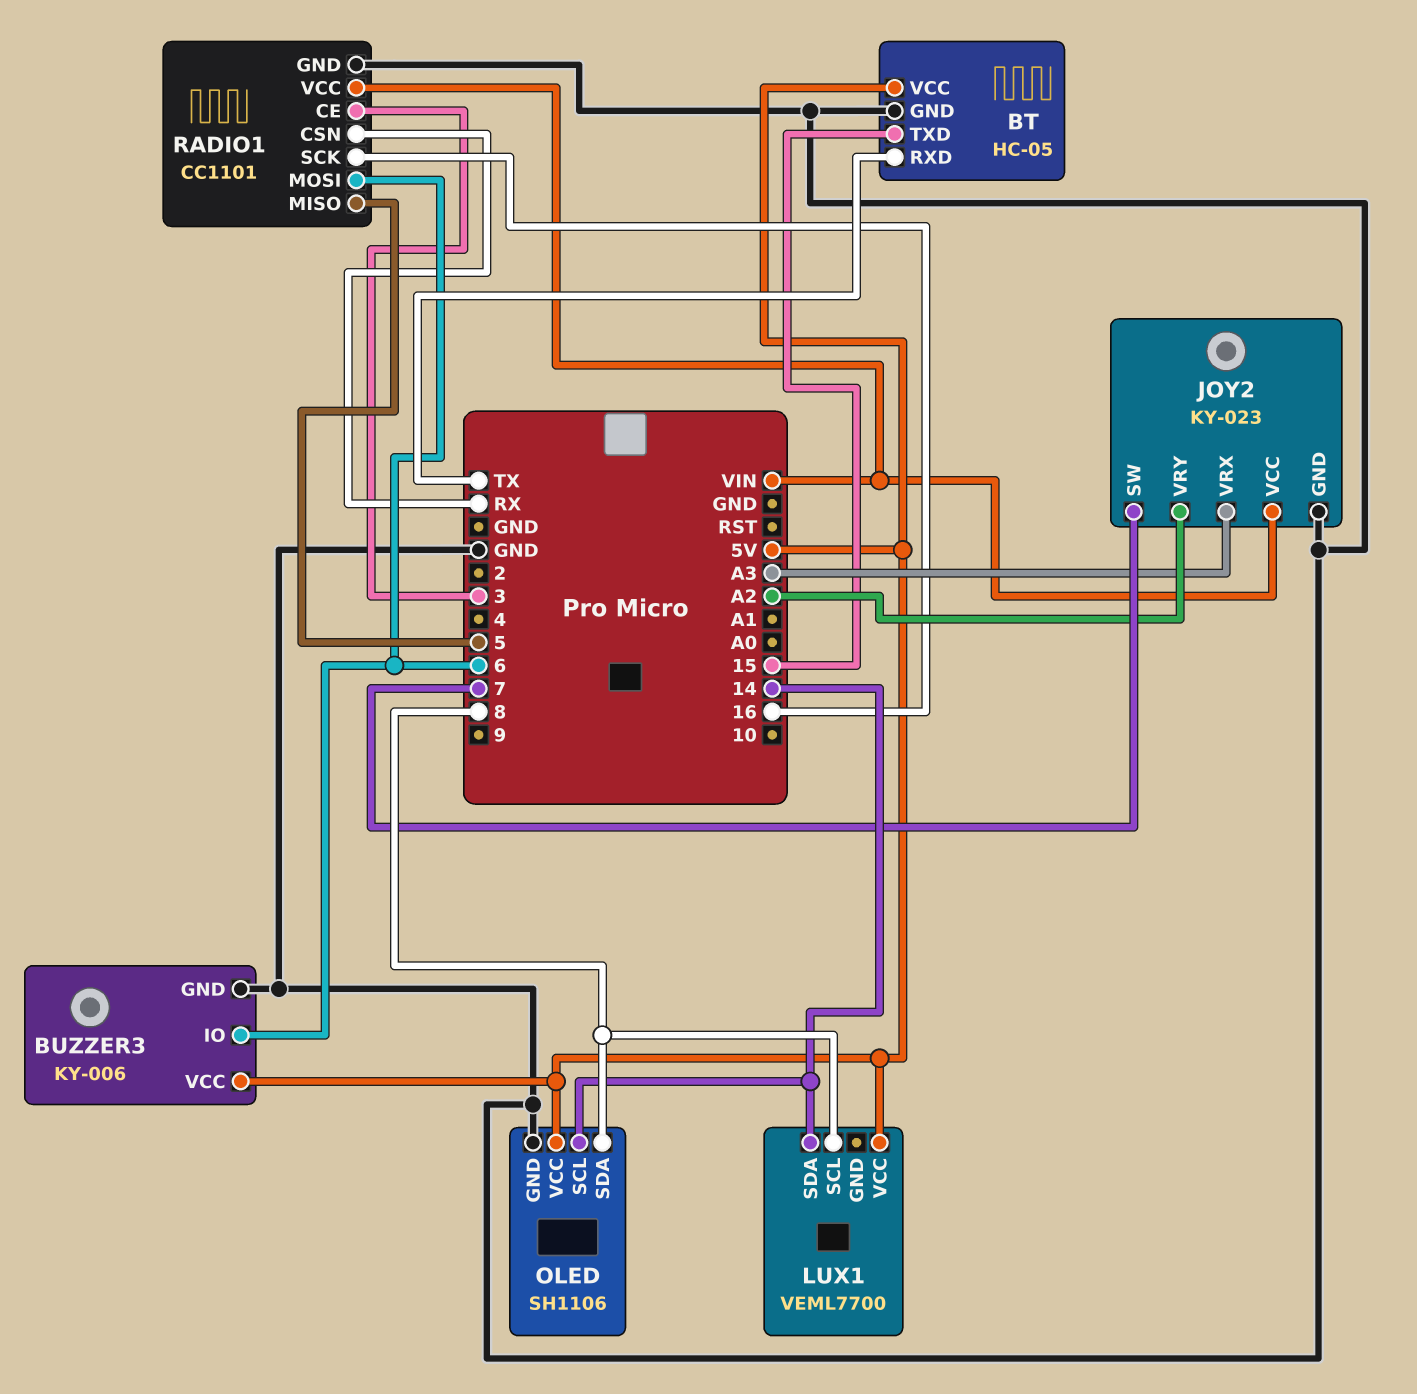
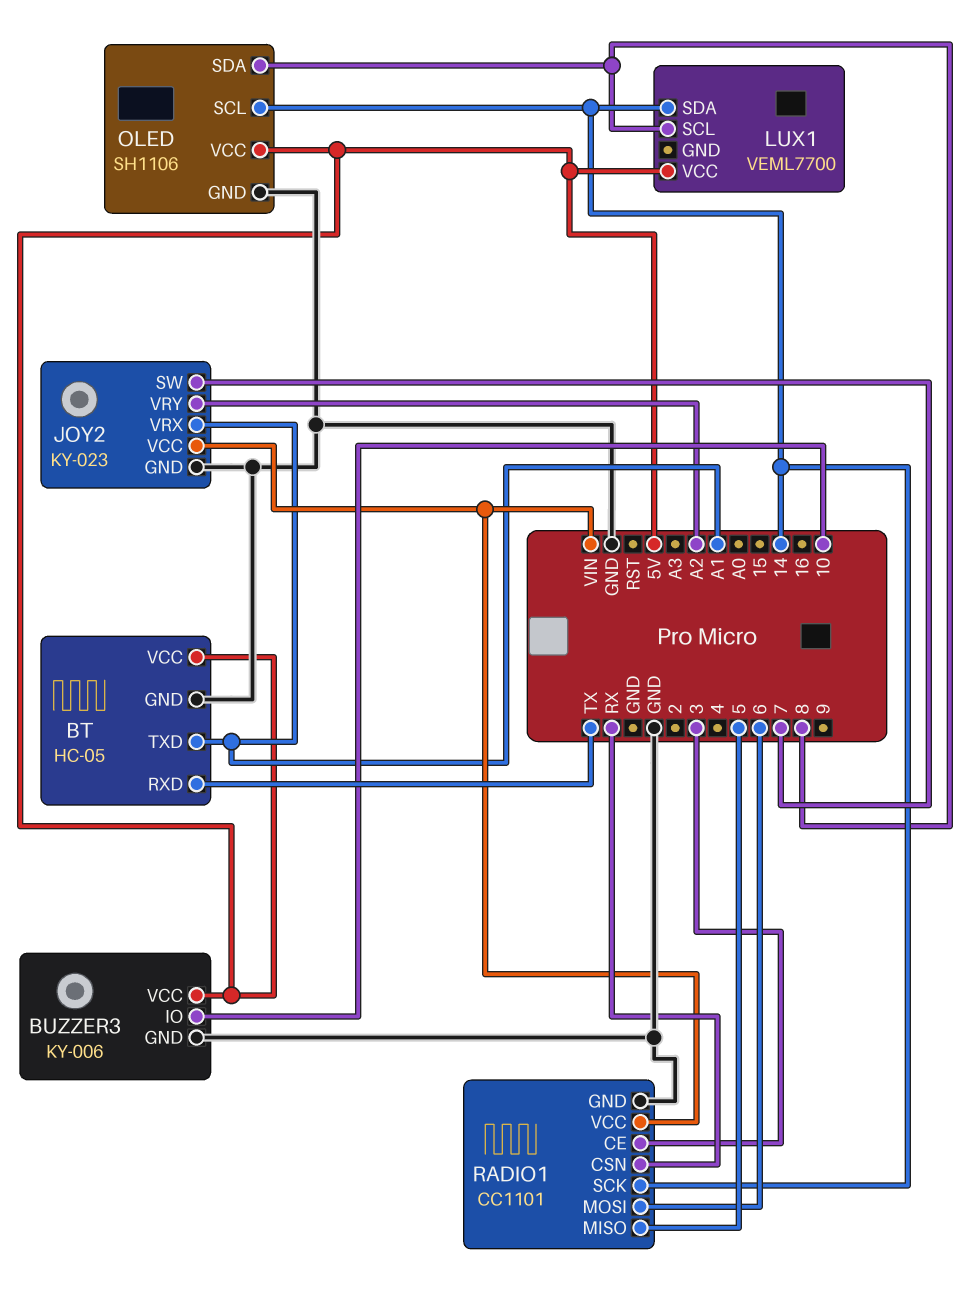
BT pin TXD: 15 -> A1
BUZZER3 pin IO: 6 -> 10
JOY2 pin VRX: A3 -> A1
RADIO1 pin SCK: 16 -> 14

